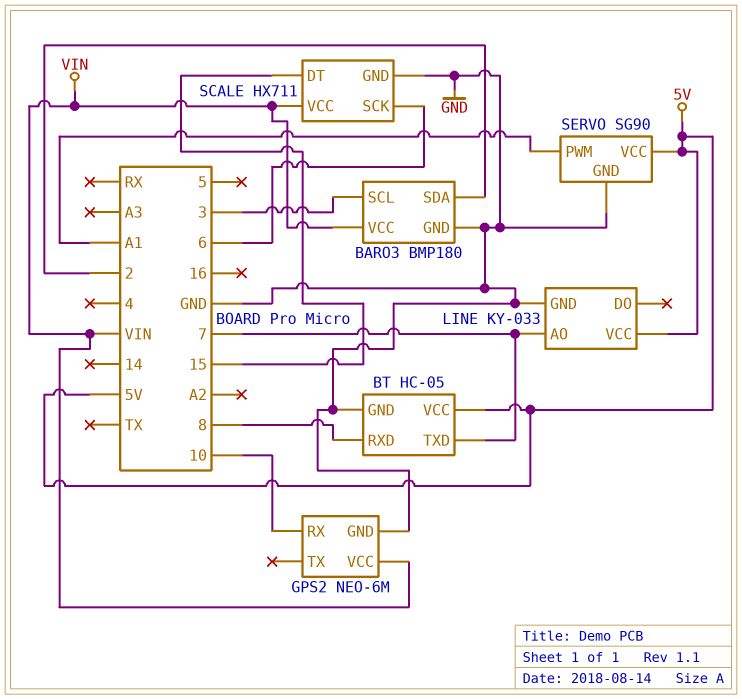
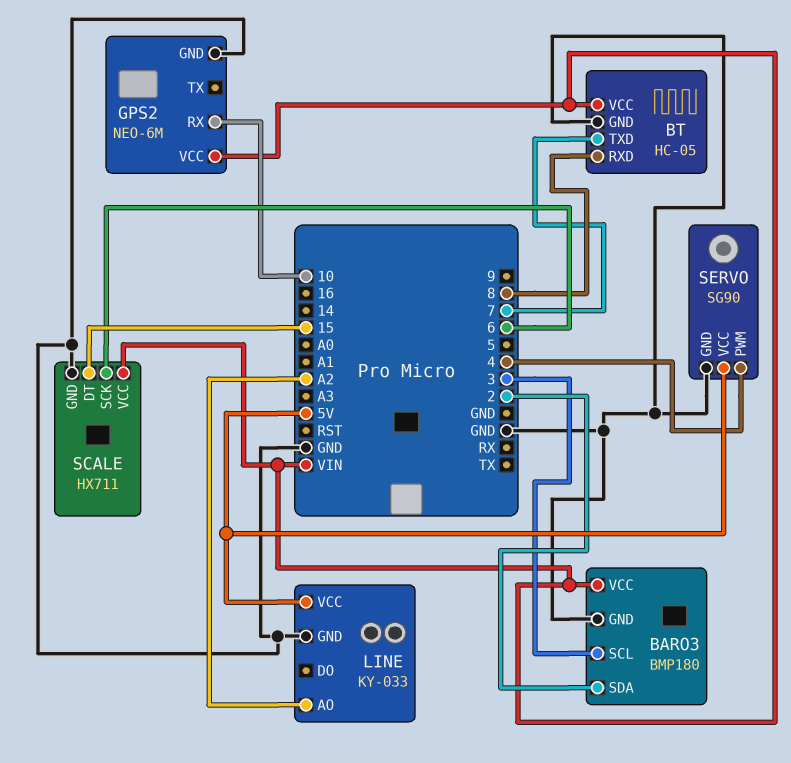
BT pin VCC: 5V -> VIN
LINE pin AO: 7 -> A2
SERVO pin PWM: A1 -> 4

